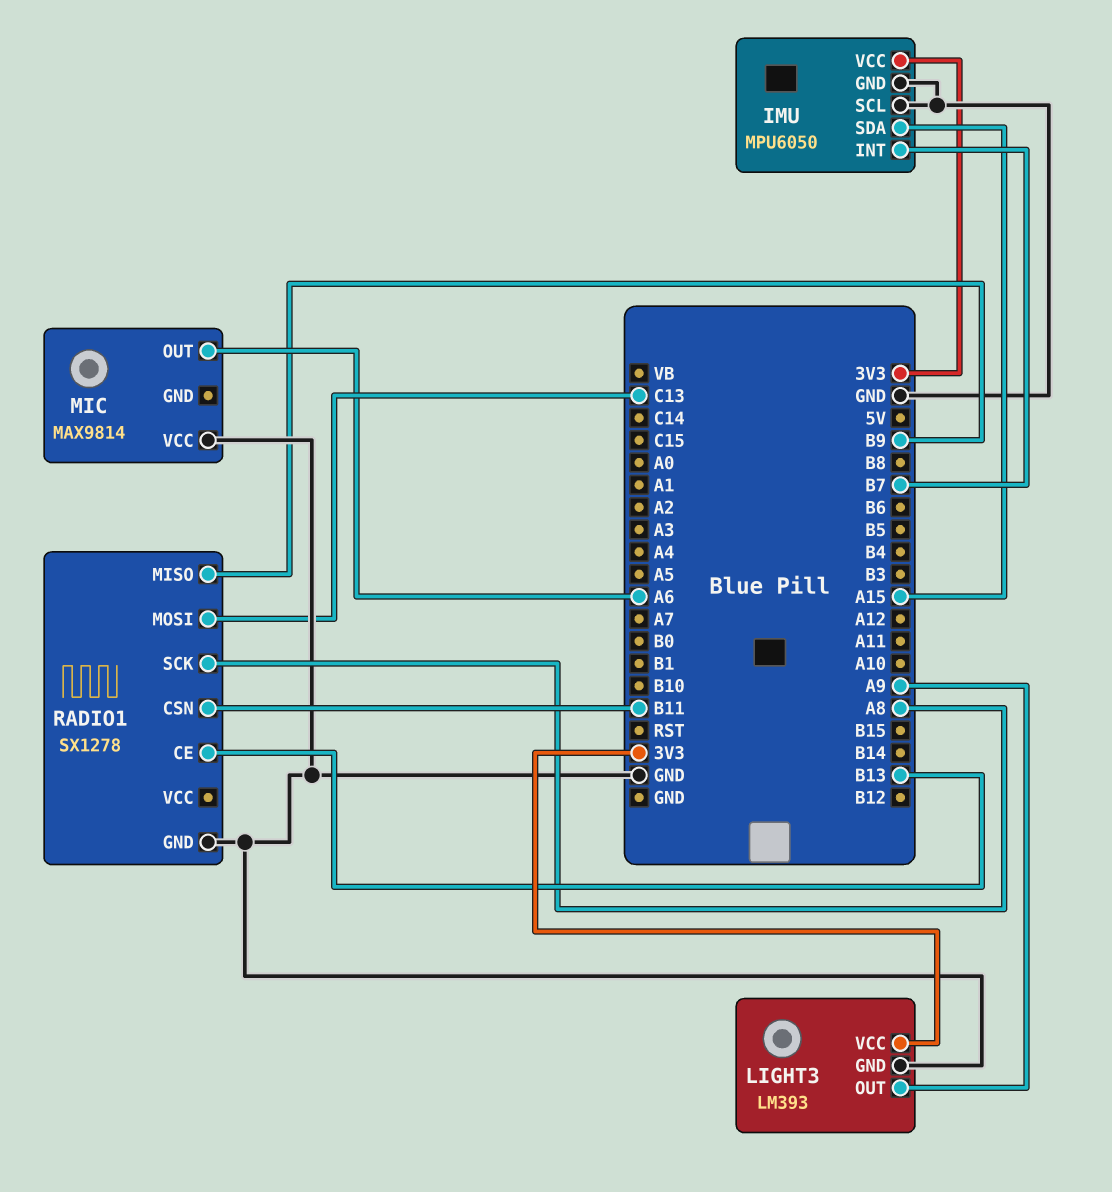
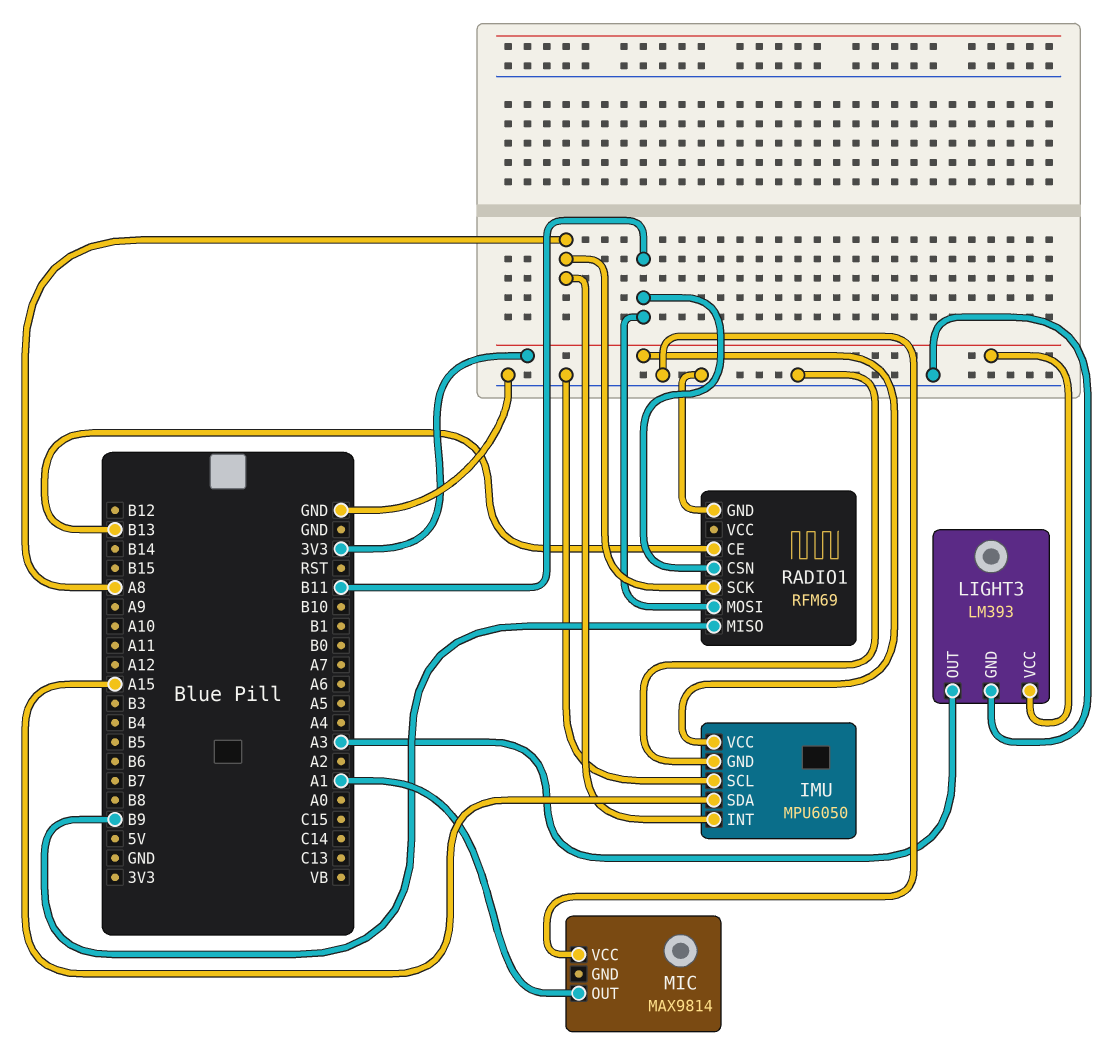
IMU pin INT: B7 -> A8
LIGHT3 pin OUT: A9 -> A3
MIC pin OUT: A6 -> A1
RADIO1: SX1278 -> RFM69
RADIO1 pin MOSI: C13 -> B11

